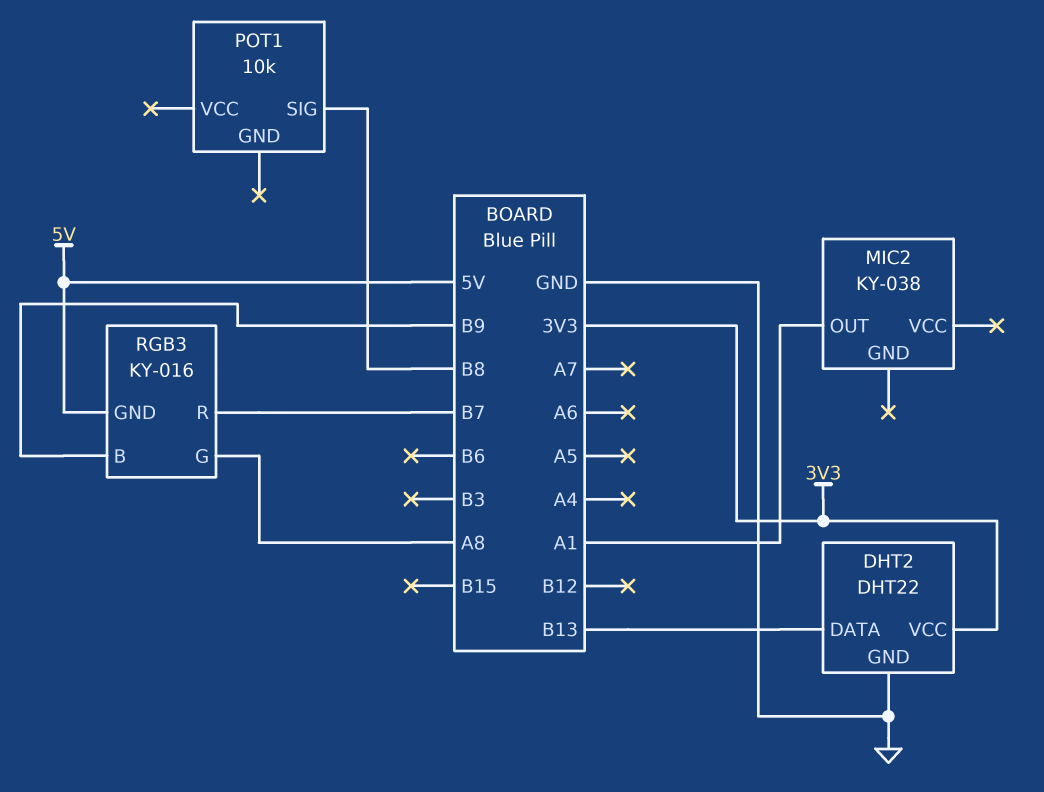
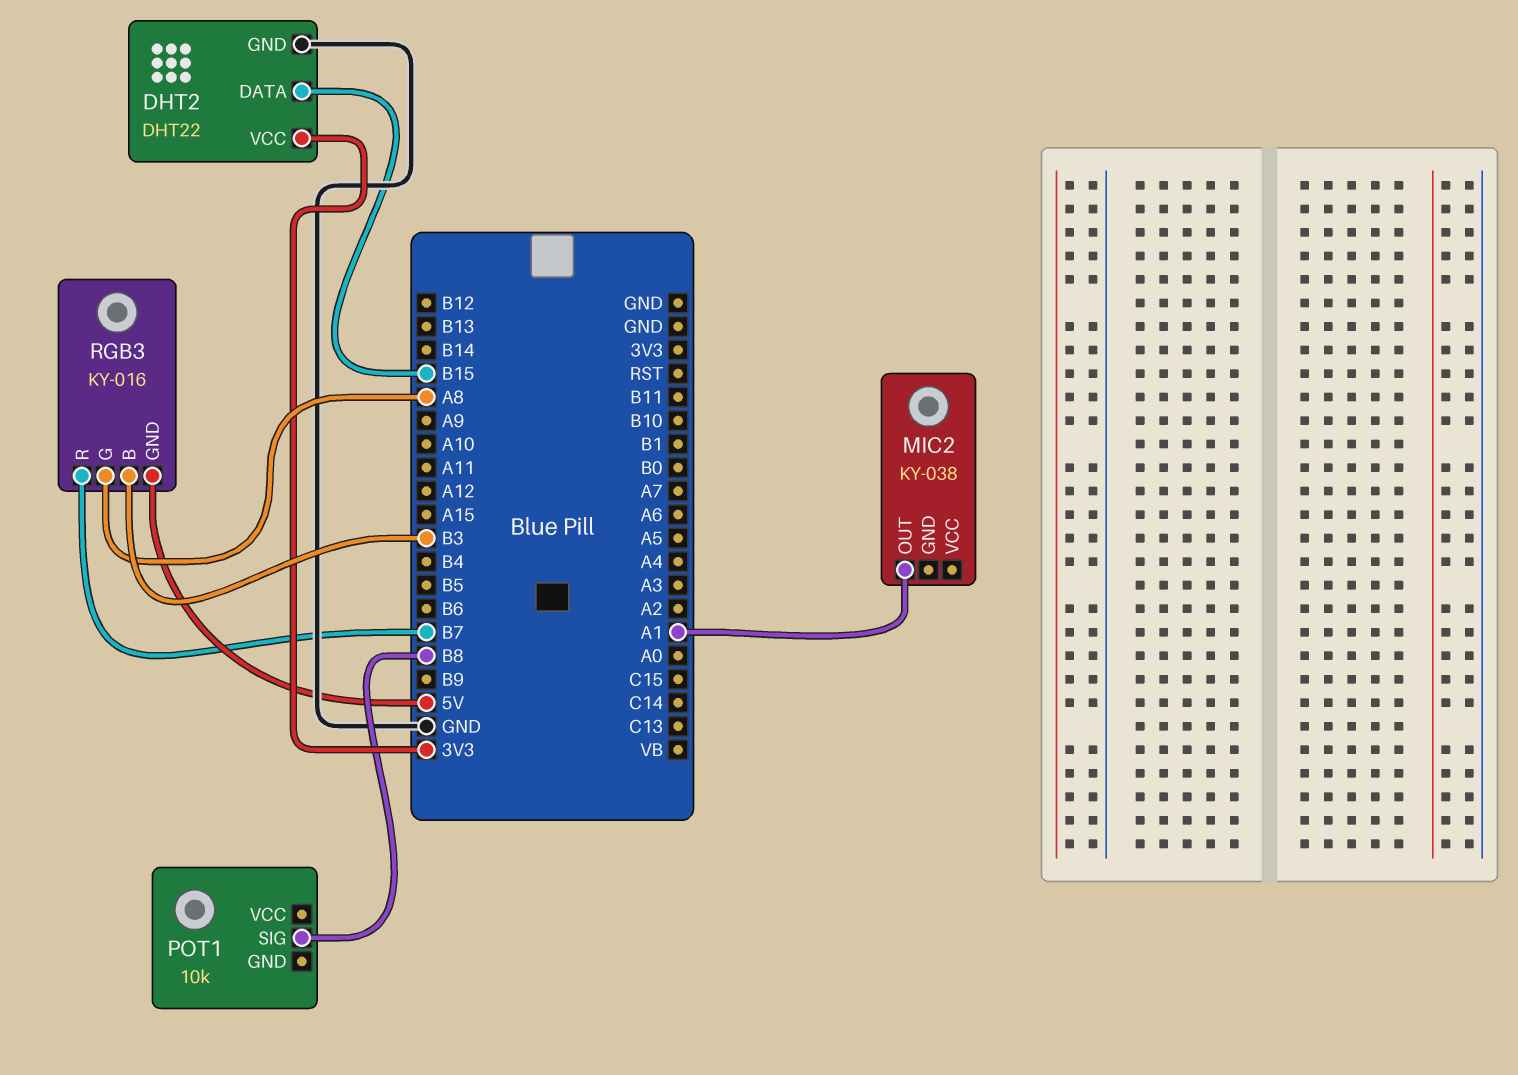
DHT2 pin DATA: B13 -> B15
RGB3 pin B: B9 -> B3

